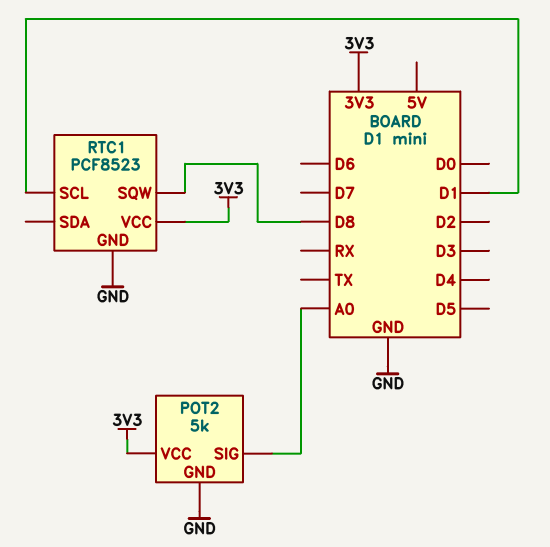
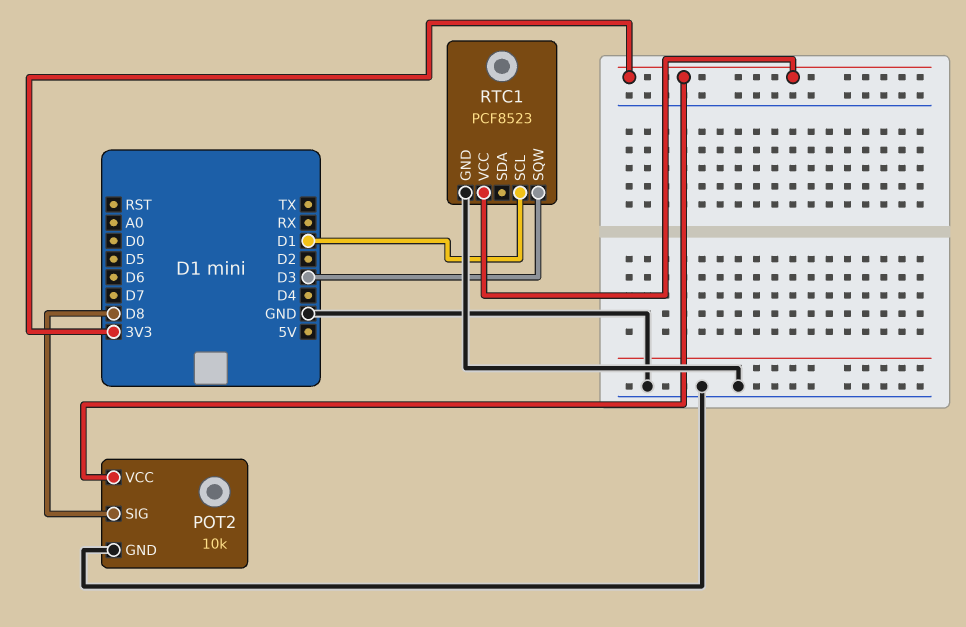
POT2: 5k -> 10k
POT2 pin SIG: A0 -> D8
RTC1 pin SQW: D8 -> D3

